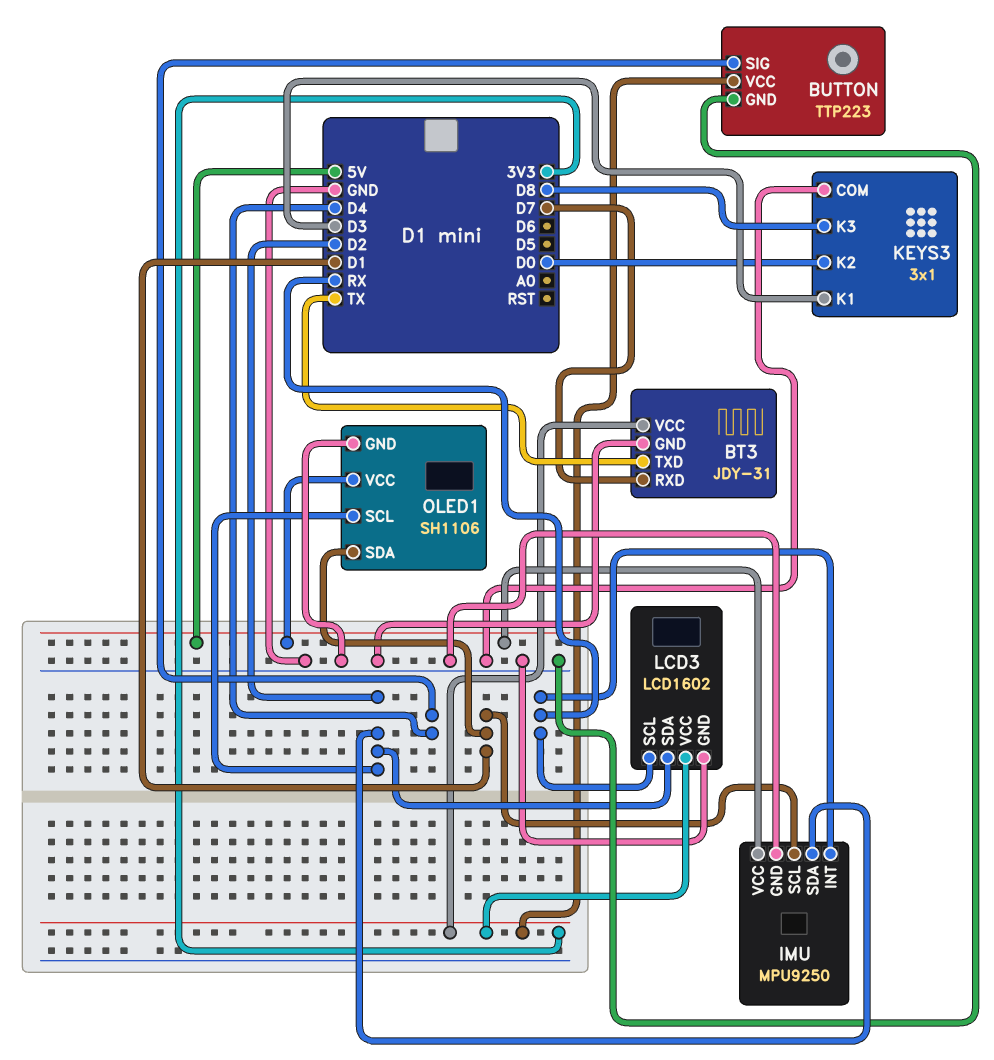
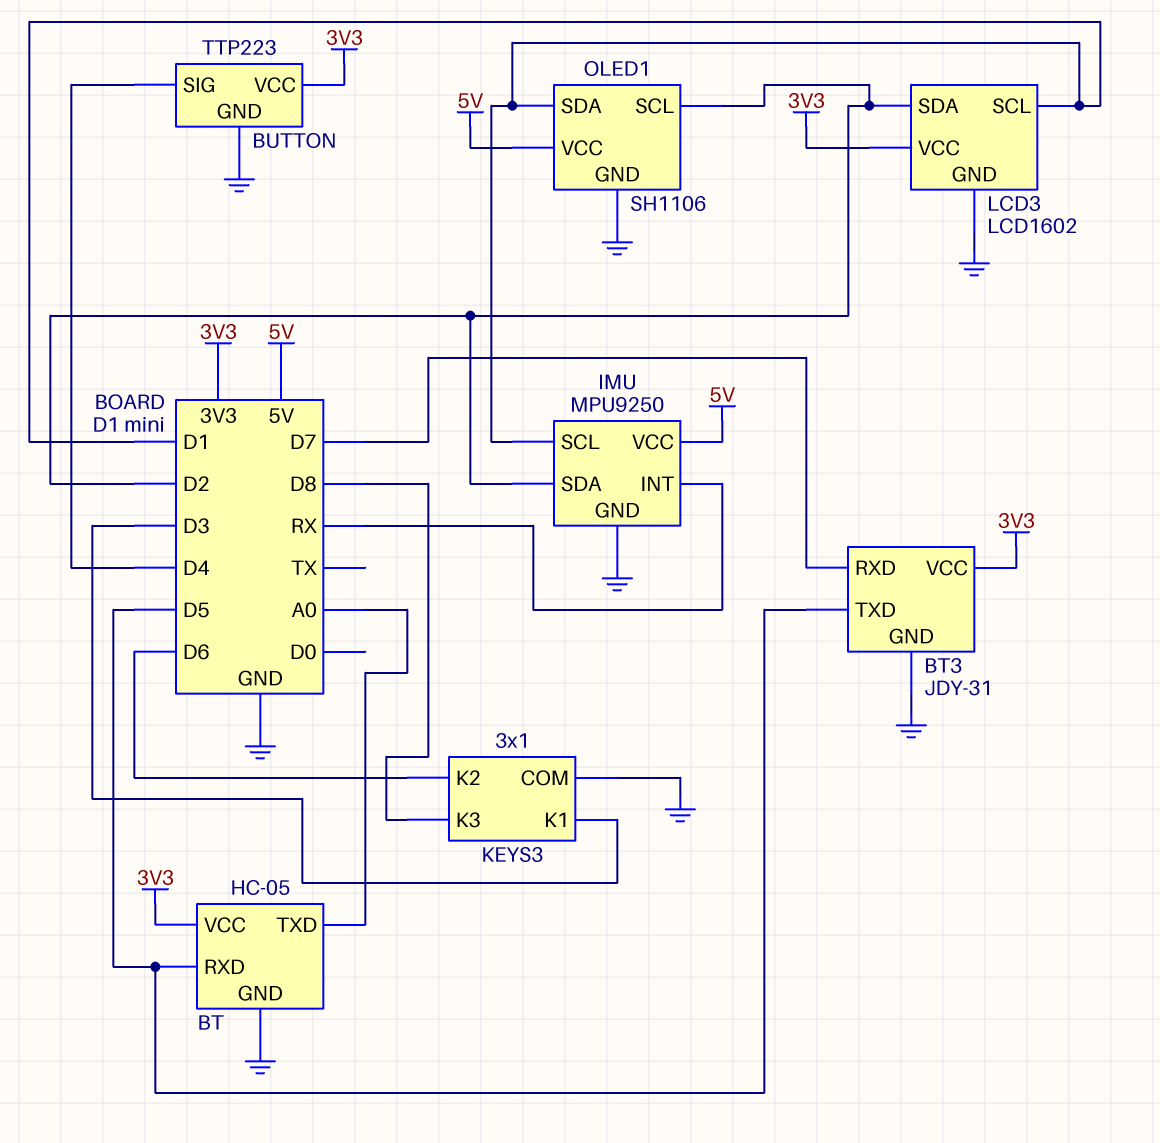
BT: none -> HC-05
BT pin GND: none -> GND
BT pin RXD: none -> D5
BT pin TXD: none -> A0
BT pin VCC: none -> 3V3
BT3 pin TXD: TX -> D5
KEYS3 pin K2: D0 -> D6
LCD3 pin SCL: RX -> D1

